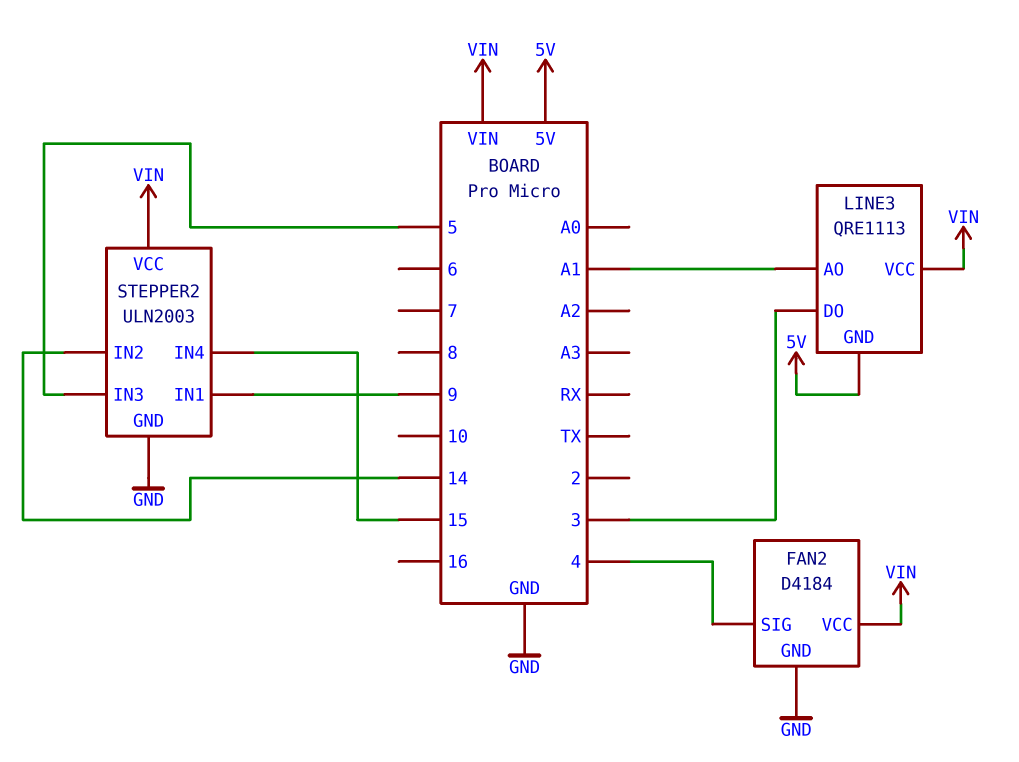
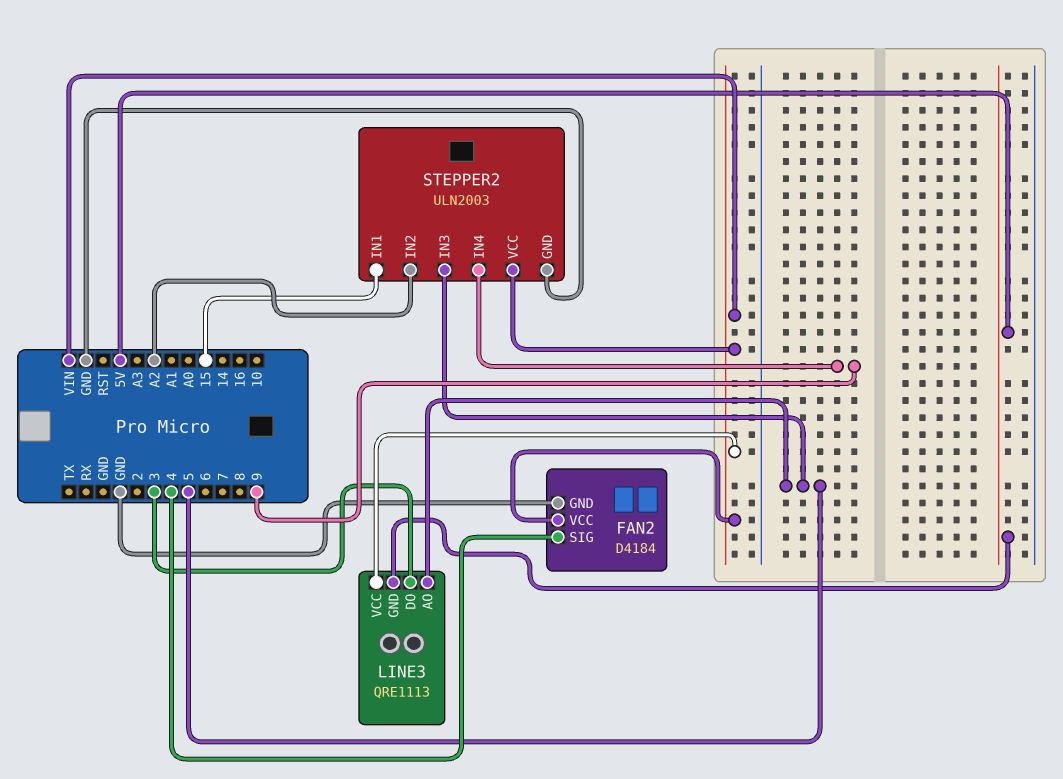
LINE3 pin AO: A1 -> 5
STEPPER2 pin IN1: 9 -> 15
STEPPER2 pin IN2: 14 -> A2
STEPPER2 pin IN4: 15 -> 9

